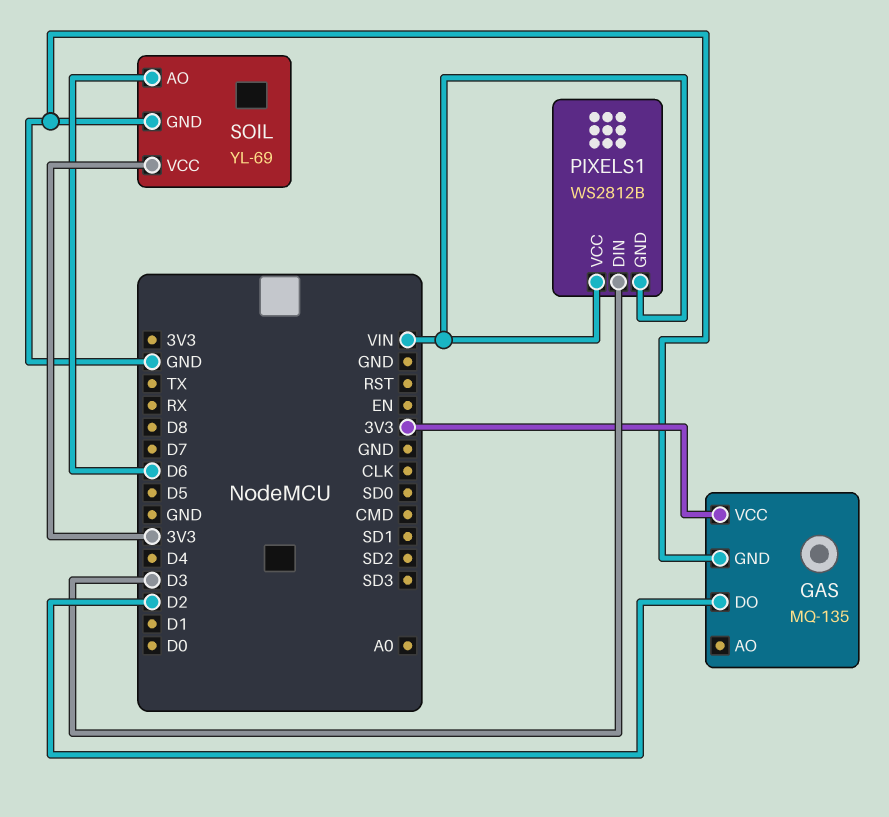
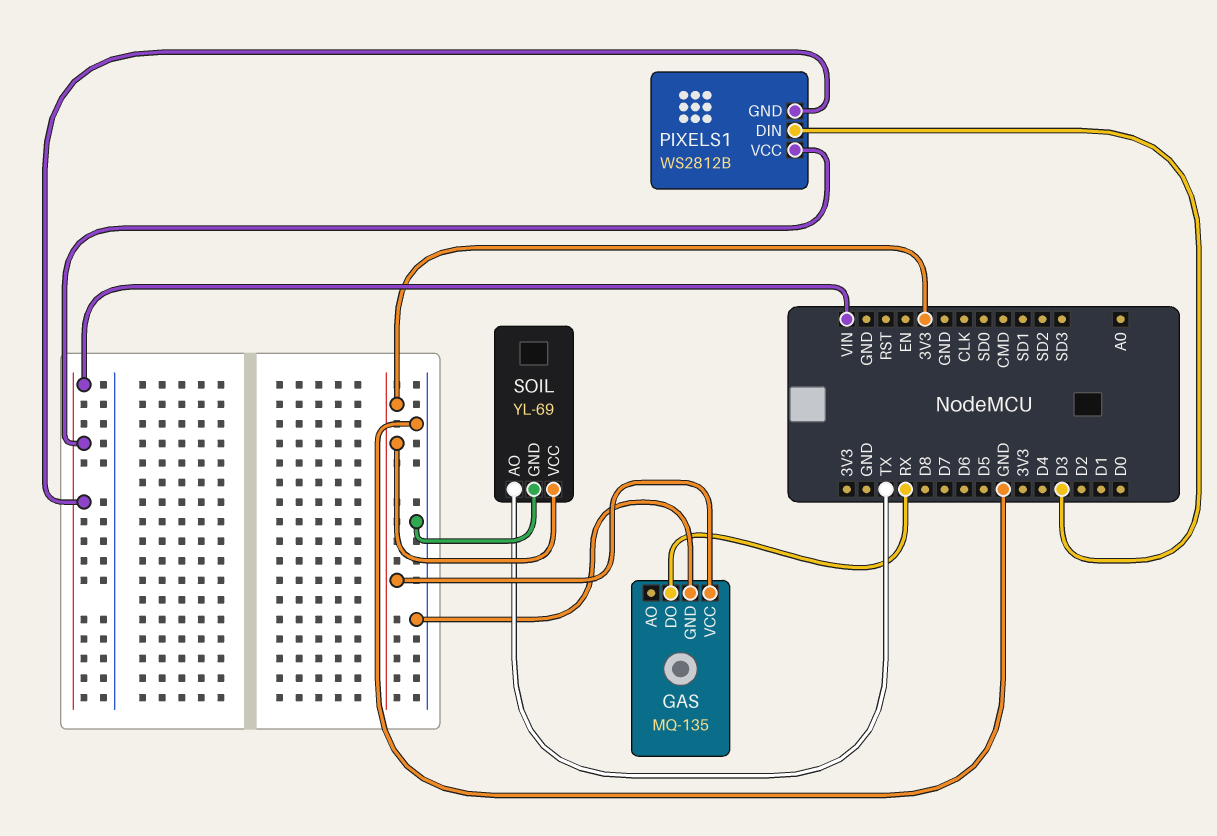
GAS pin DO: D2 -> RX
SOIL pin AO: D6 -> TX

